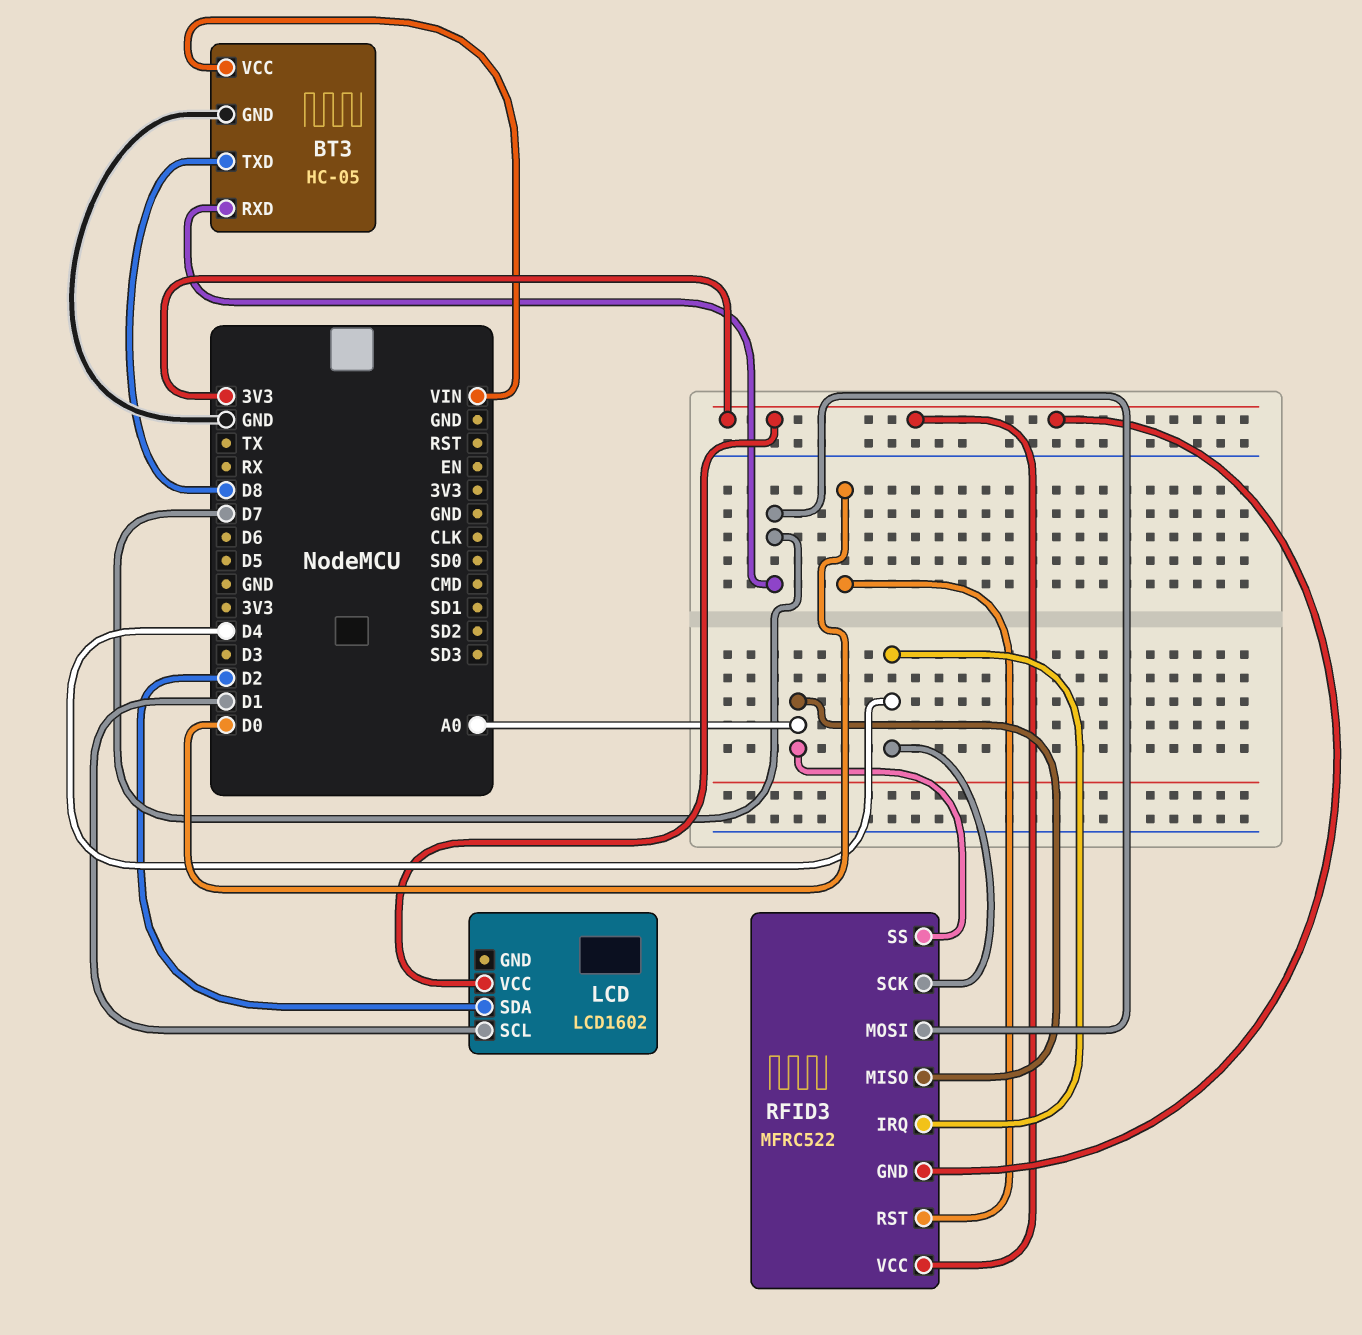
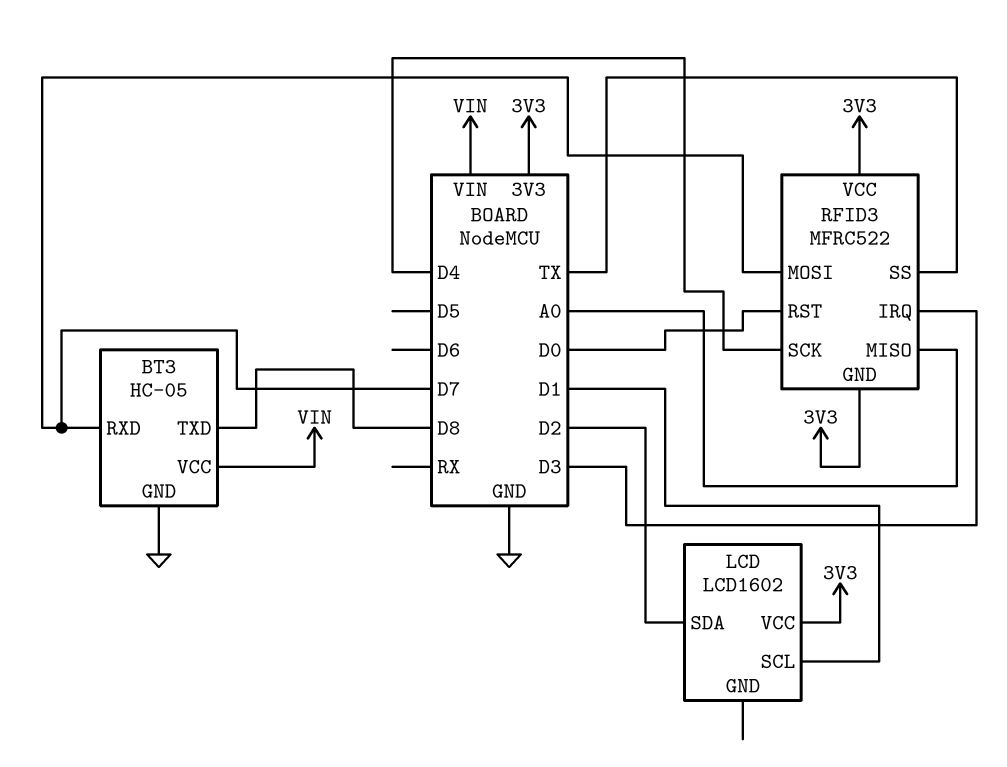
RFID3 pin IRQ: D4 -> D3
RFID3 pin SS: A0 -> TX

